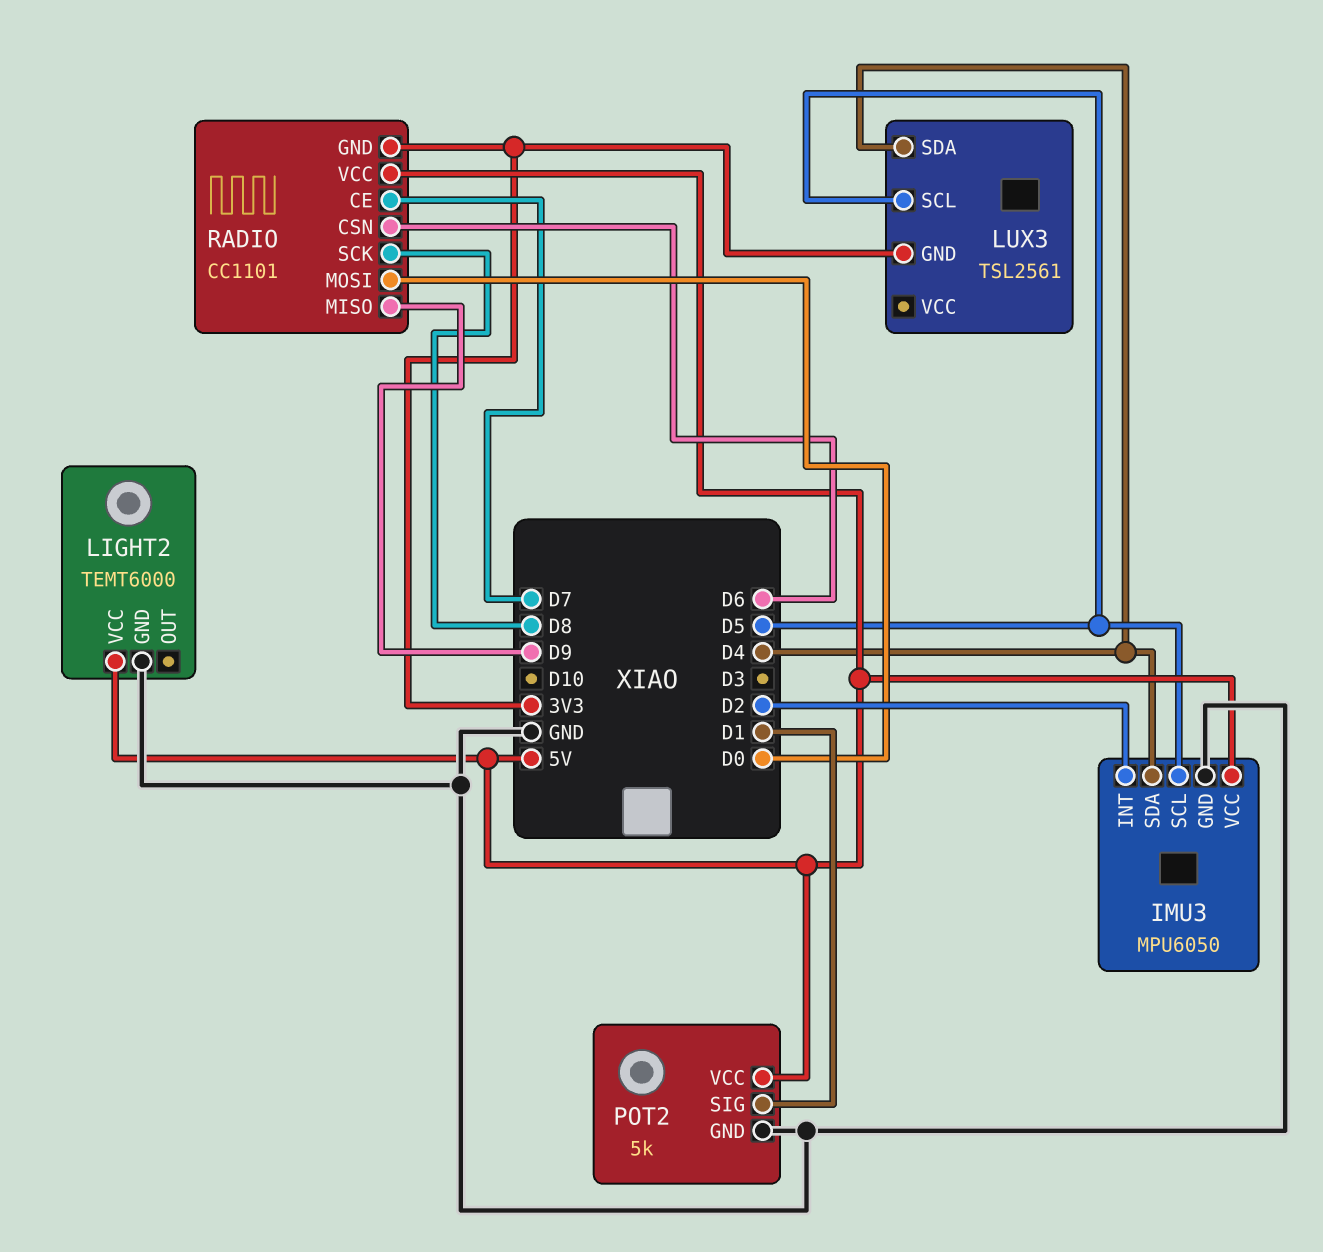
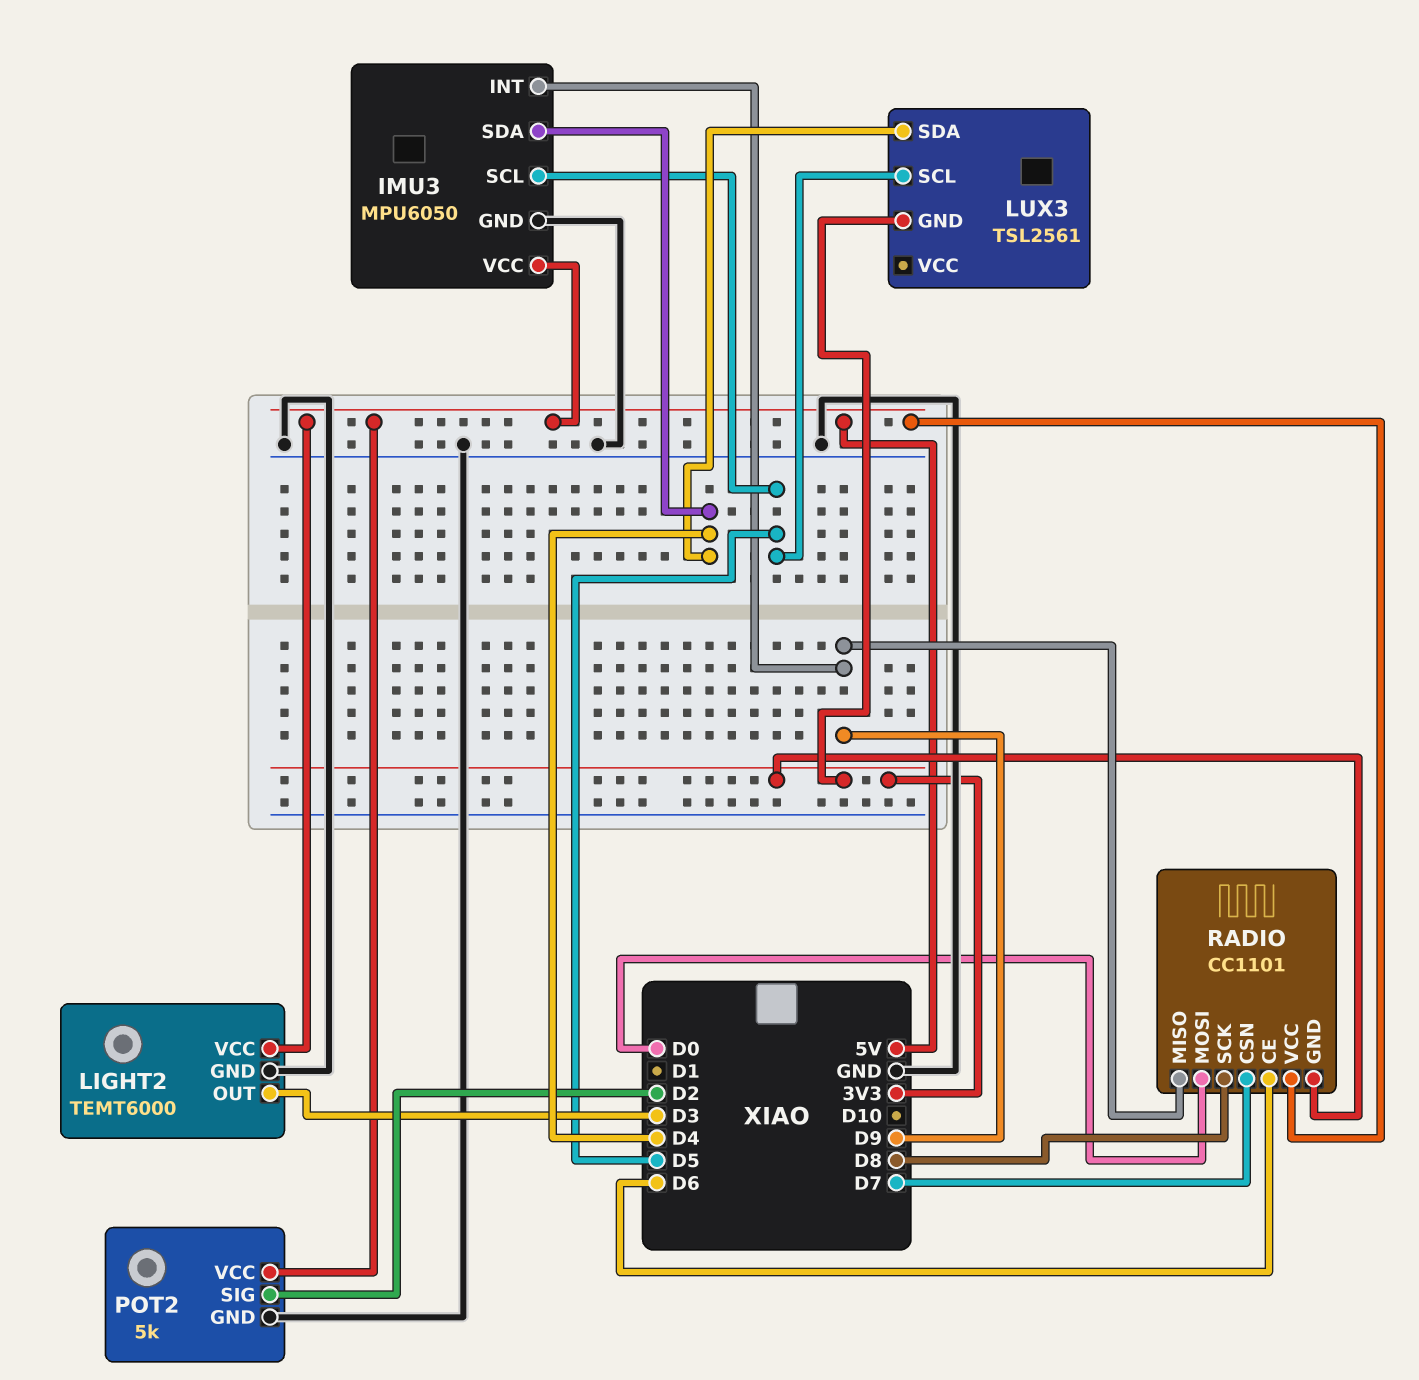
IMU3 pin INT: D2 -> D9
LIGHT2 pin OUT: none -> D3
POT2 pin SIG: D1 -> D2
RADIO pin CE: D7 -> D6
RADIO pin CSN: D6 -> D7

